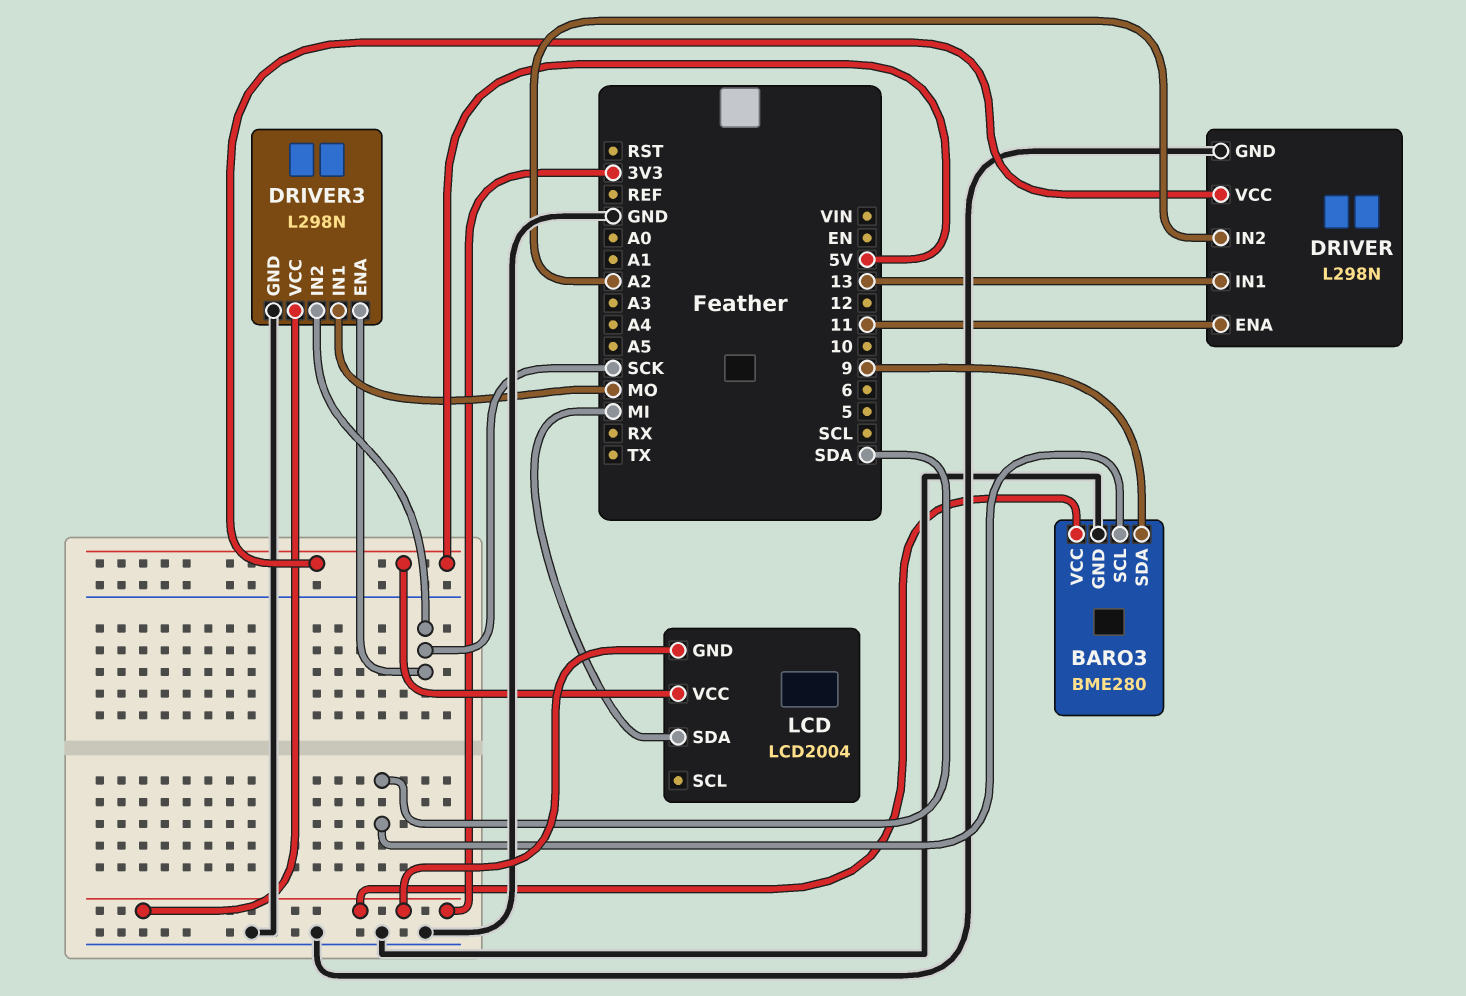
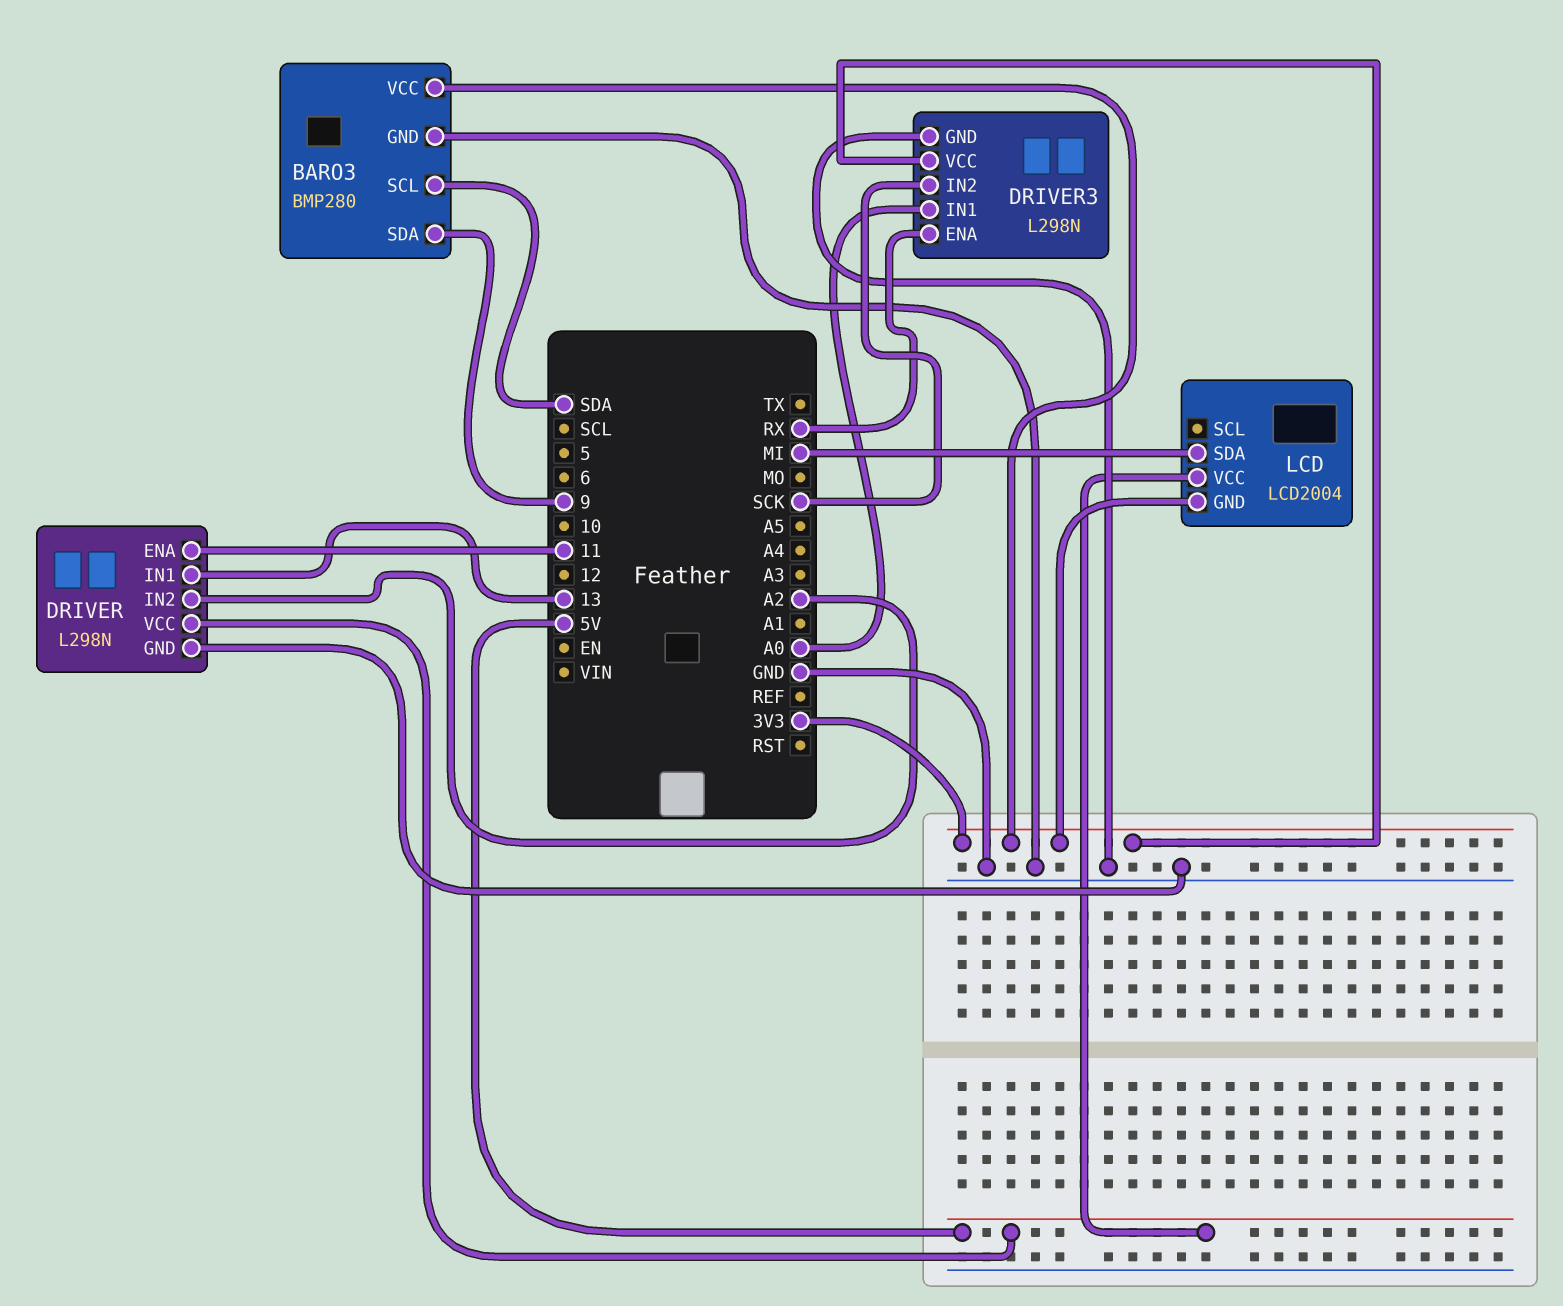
BARO3: BME280 -> BMP280
DRIVER3 pin ENA: SCK -> RX
DRIVER3 pin IN1: MO -> A0

